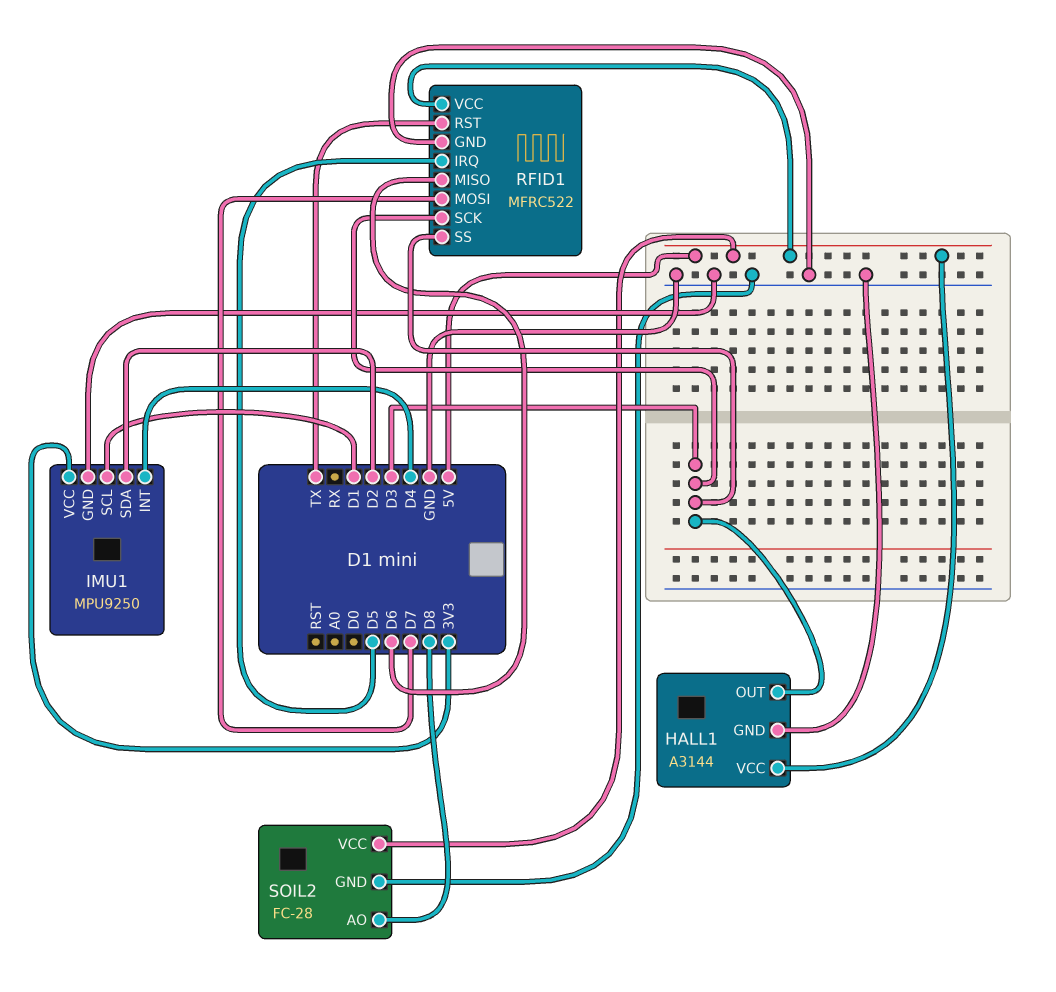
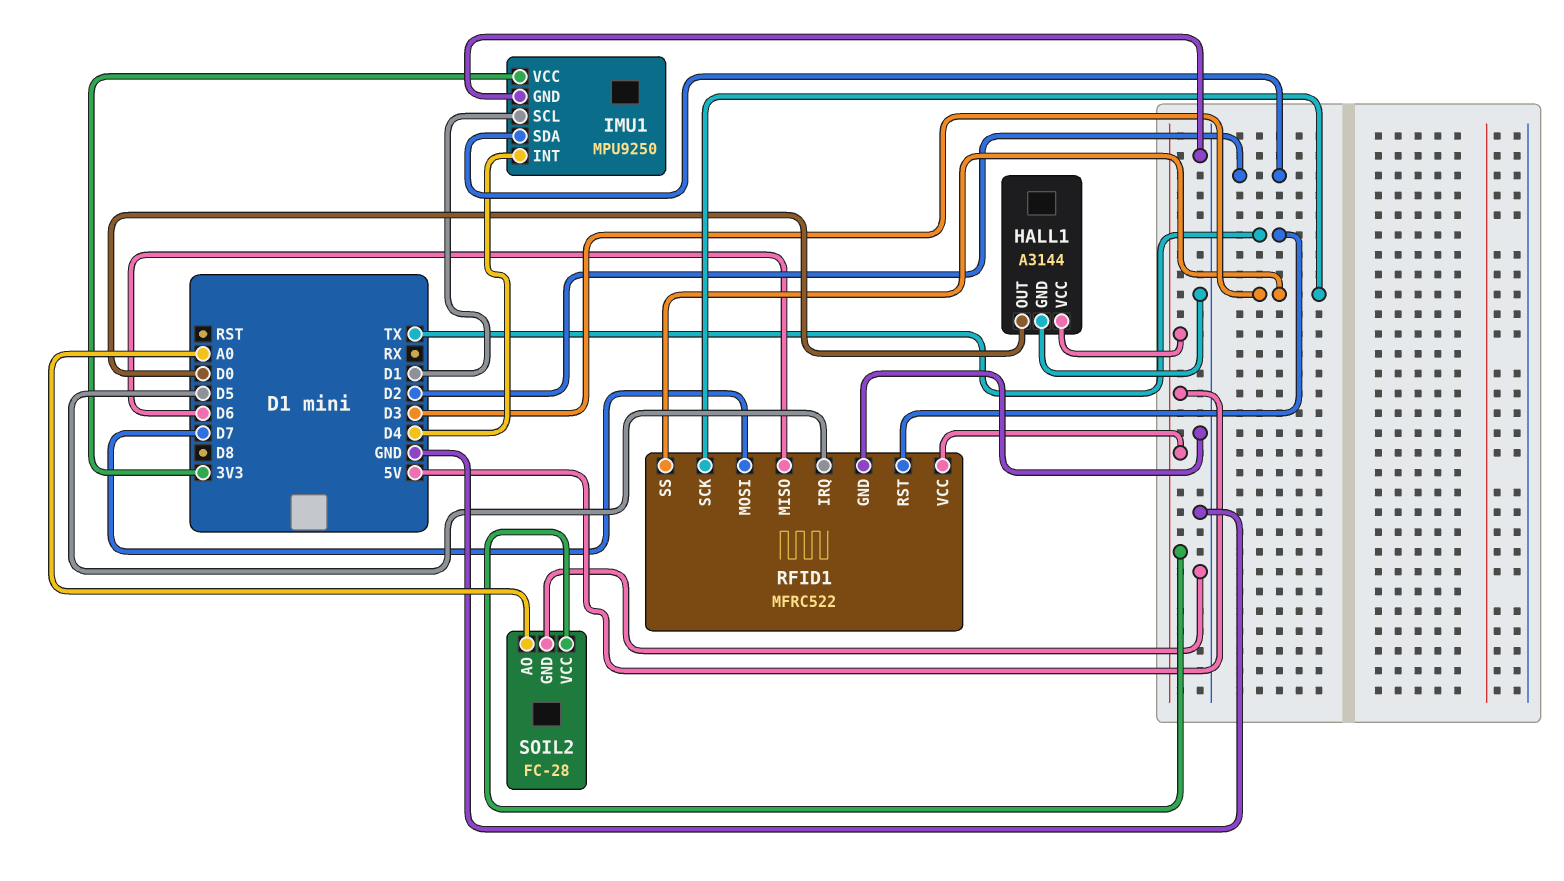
HALL1 pin OUT: D3 -> D0
SOIL2 pin AO: D8 -> A0

